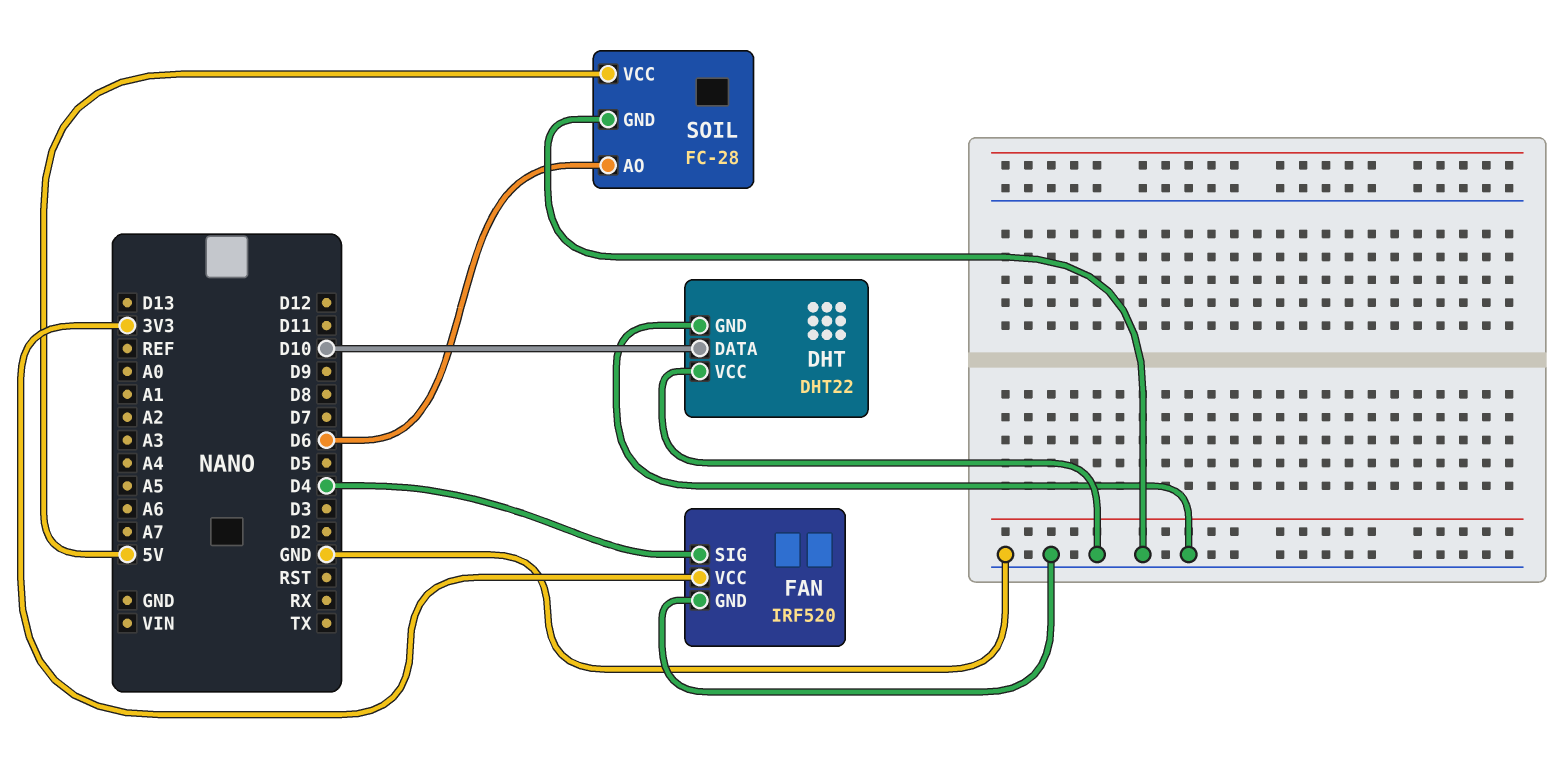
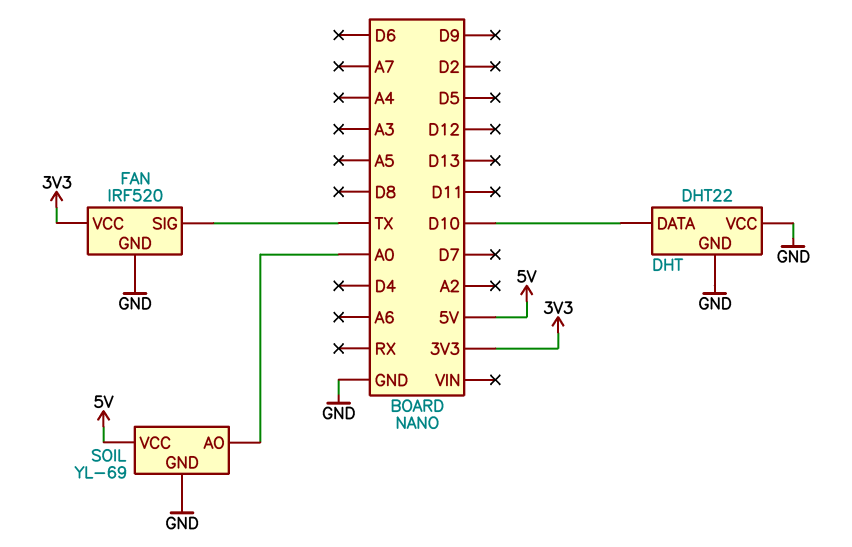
FAN pin SIG: D4 -> TX
SOIL: FC-28 -> YL-69
SOIL pin AO: D6 -> A0

